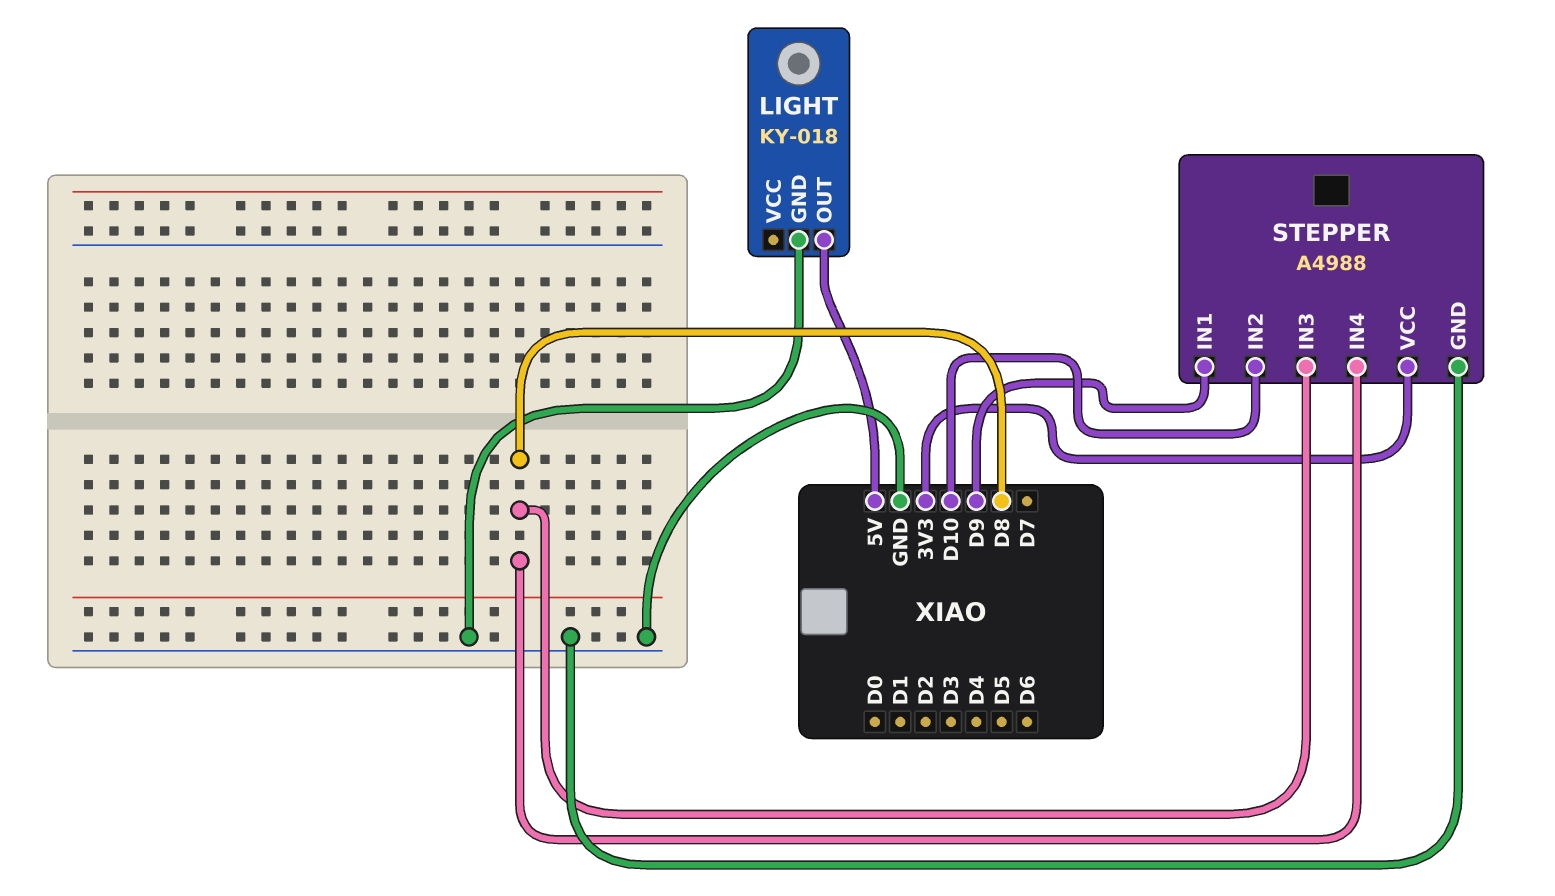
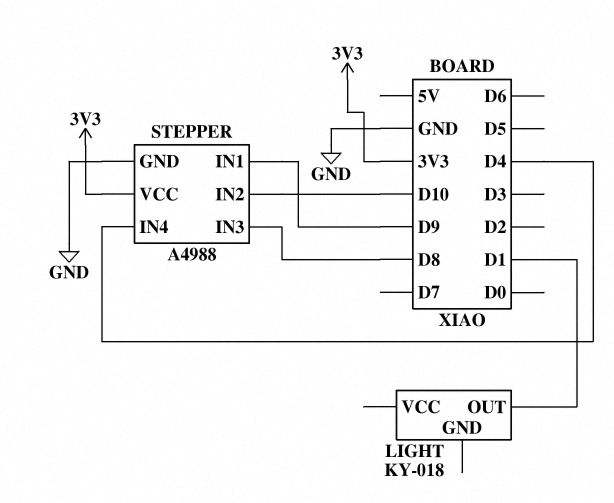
LIGHT pin GND: GND -> none
LIGHT pin OUT: 5V -> D1
STEPPER pin IN4: D8 -> D4

